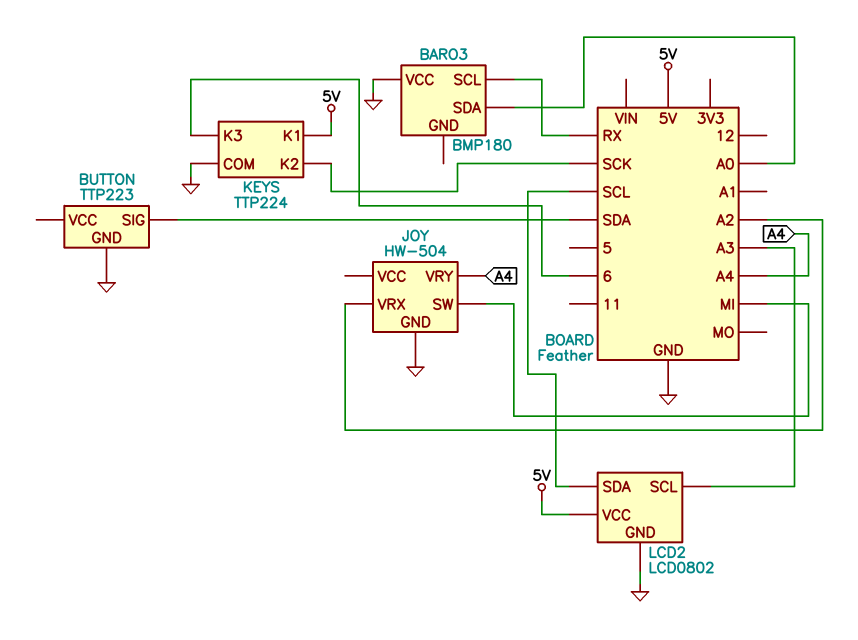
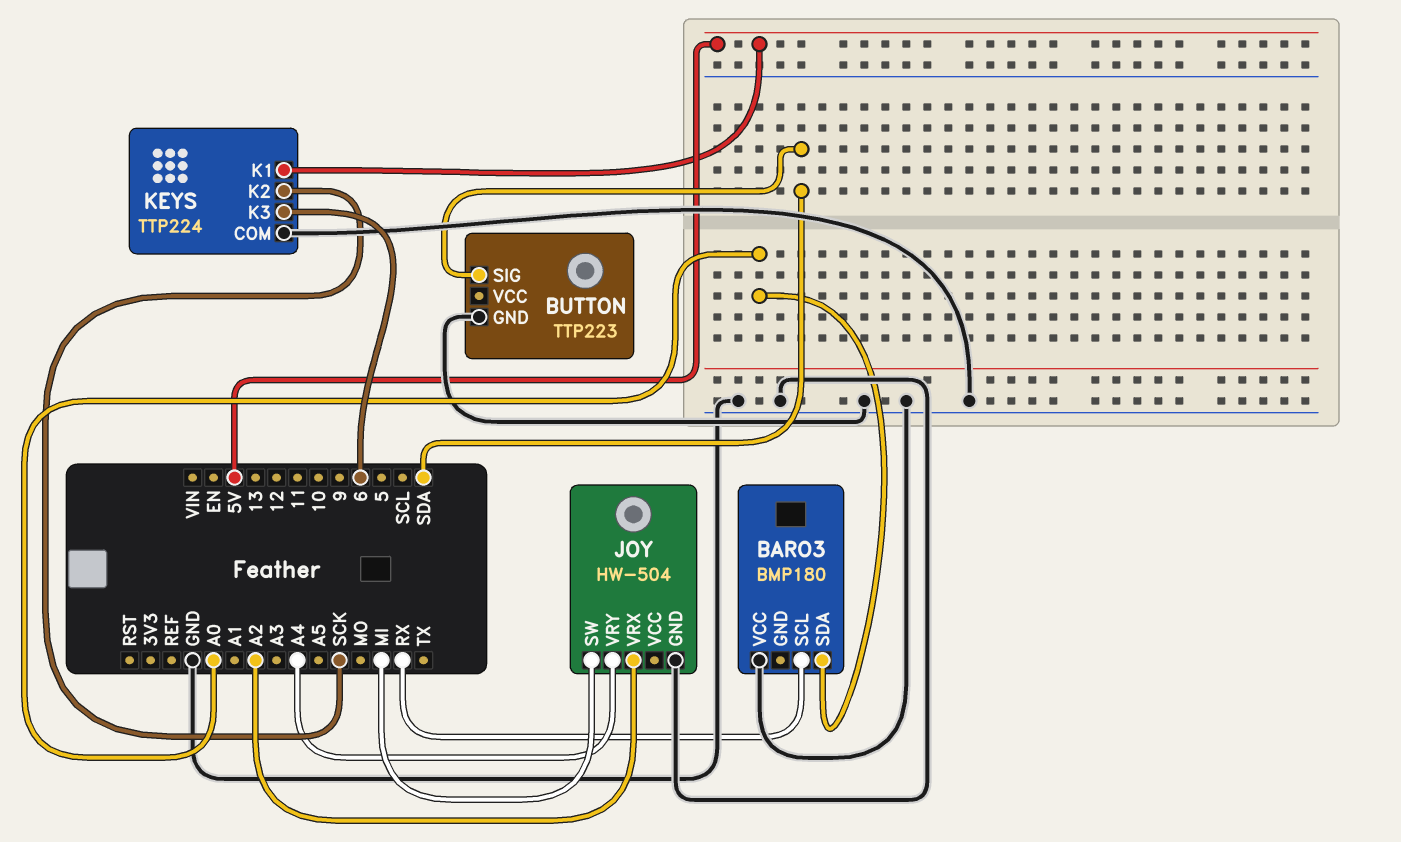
LCD2: LCD0802 -> none
LCD2 pin GND: GND -> none
LCD2 pin SCL: A3 -> none
LCD2 pin SDA: SCL -> none
LCD2 pin VCC: 5V -> none

